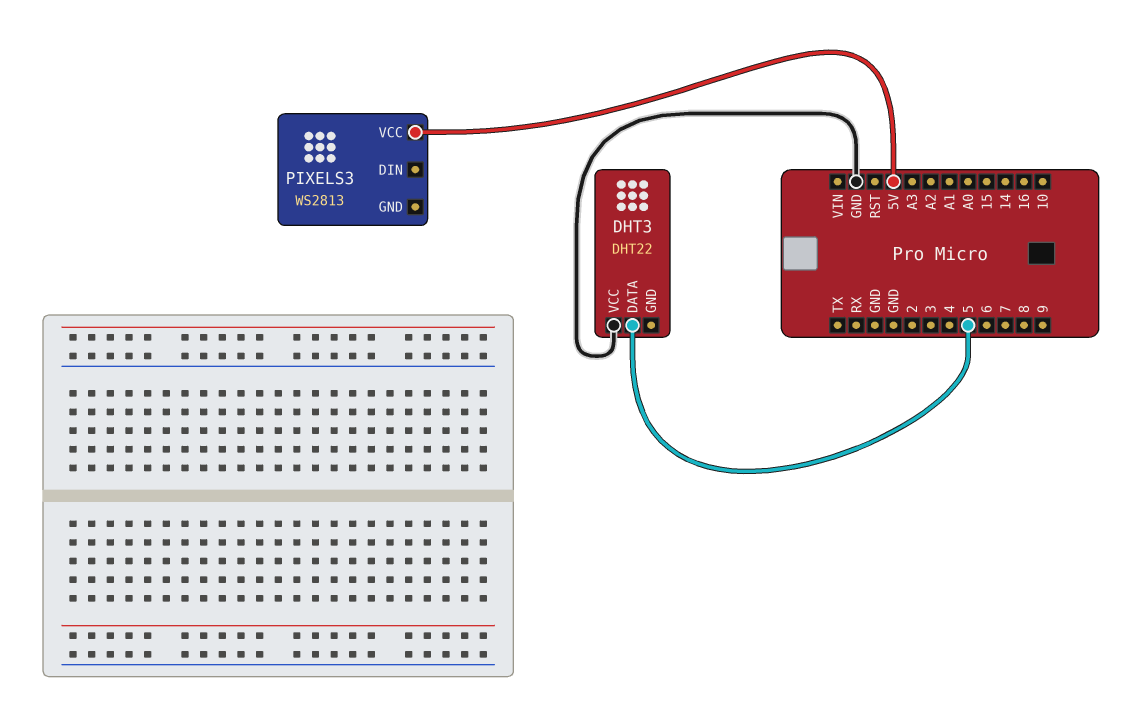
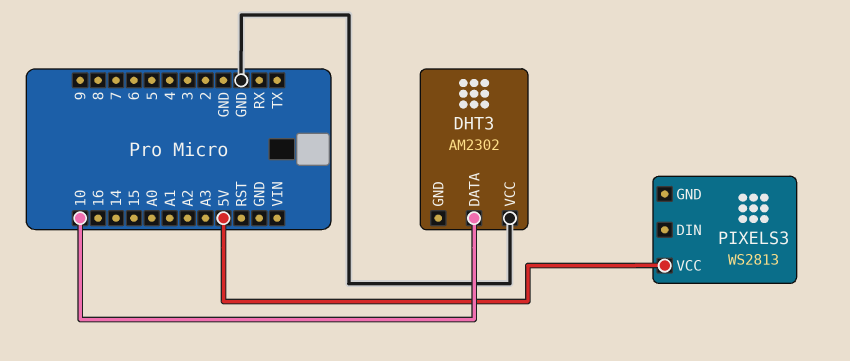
DHT3: DHT22 -> AM2302
DHT3 pin DATA: 5 -> 10

